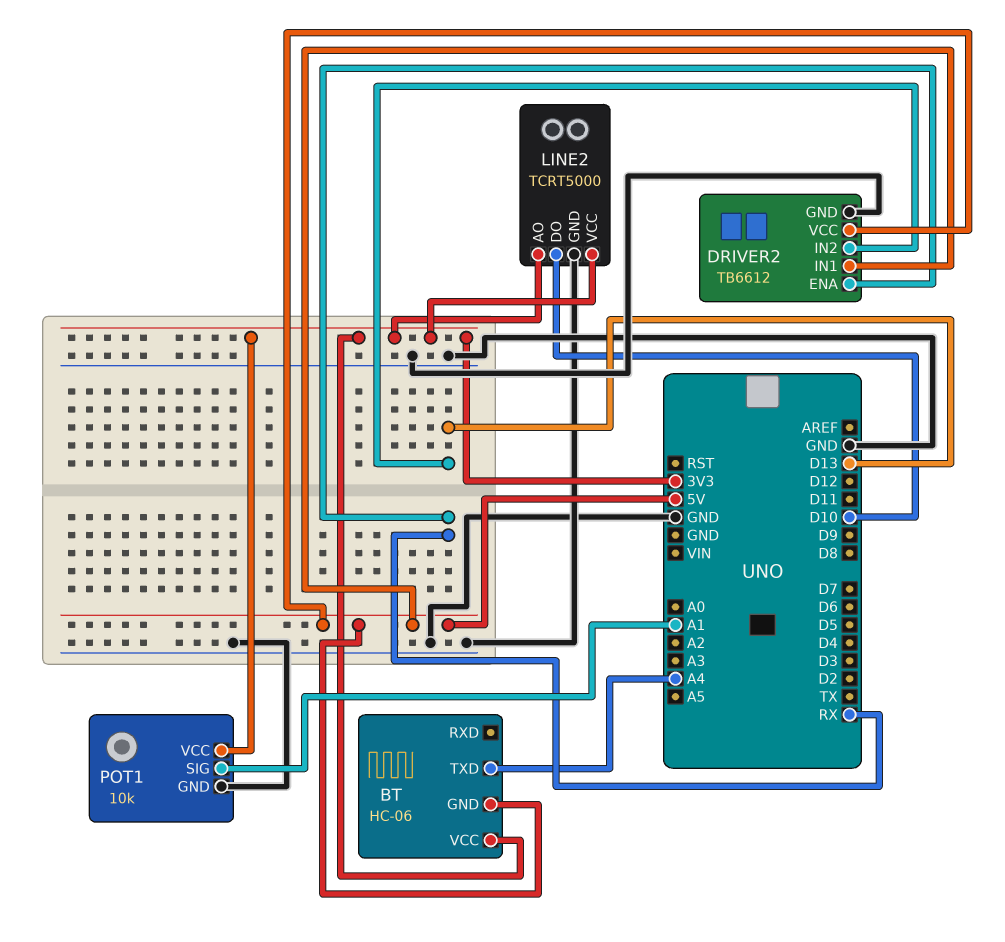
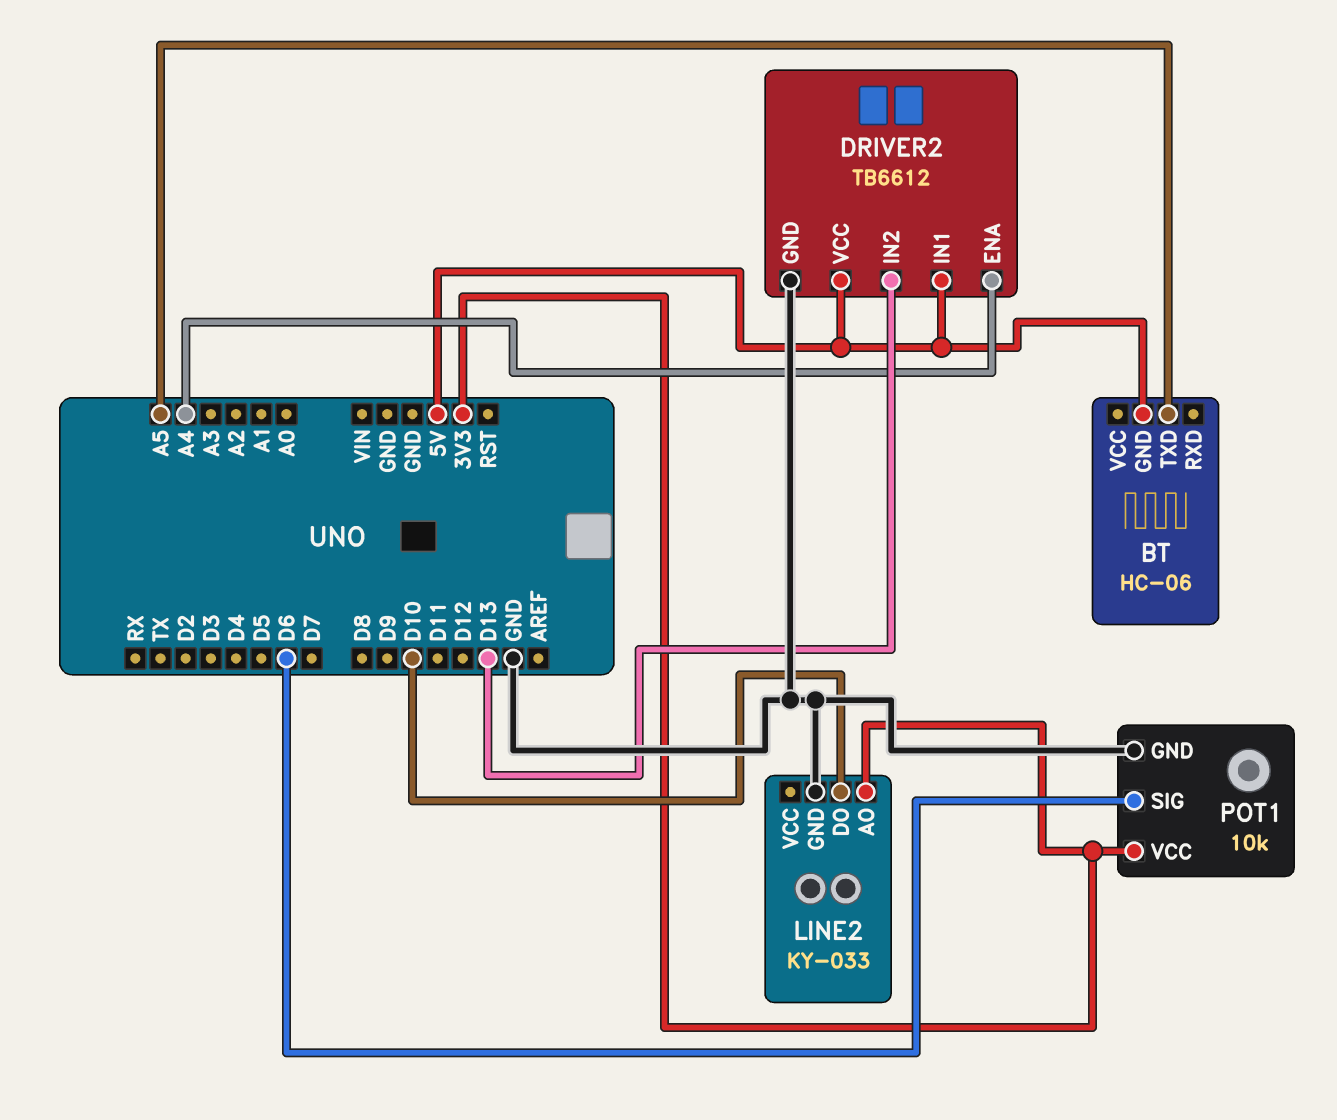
BT pin TXD: A4 -> A5
BT pin VCC: 3V3 -> none
DRIVER2 pin ENA: RX -> A4
LINE2: TCRT5000 -> KY-033
LINE2 pin VCC: 3V3 -> none
POT1 pin SIG: A1 -> D6

